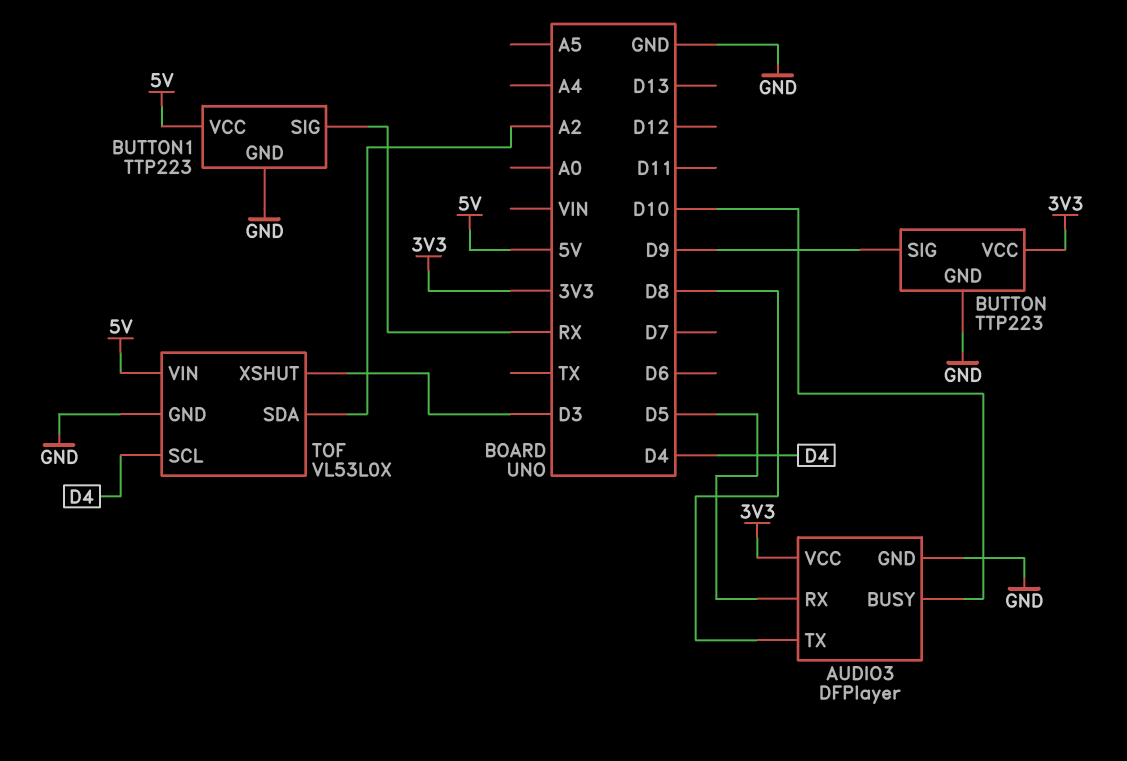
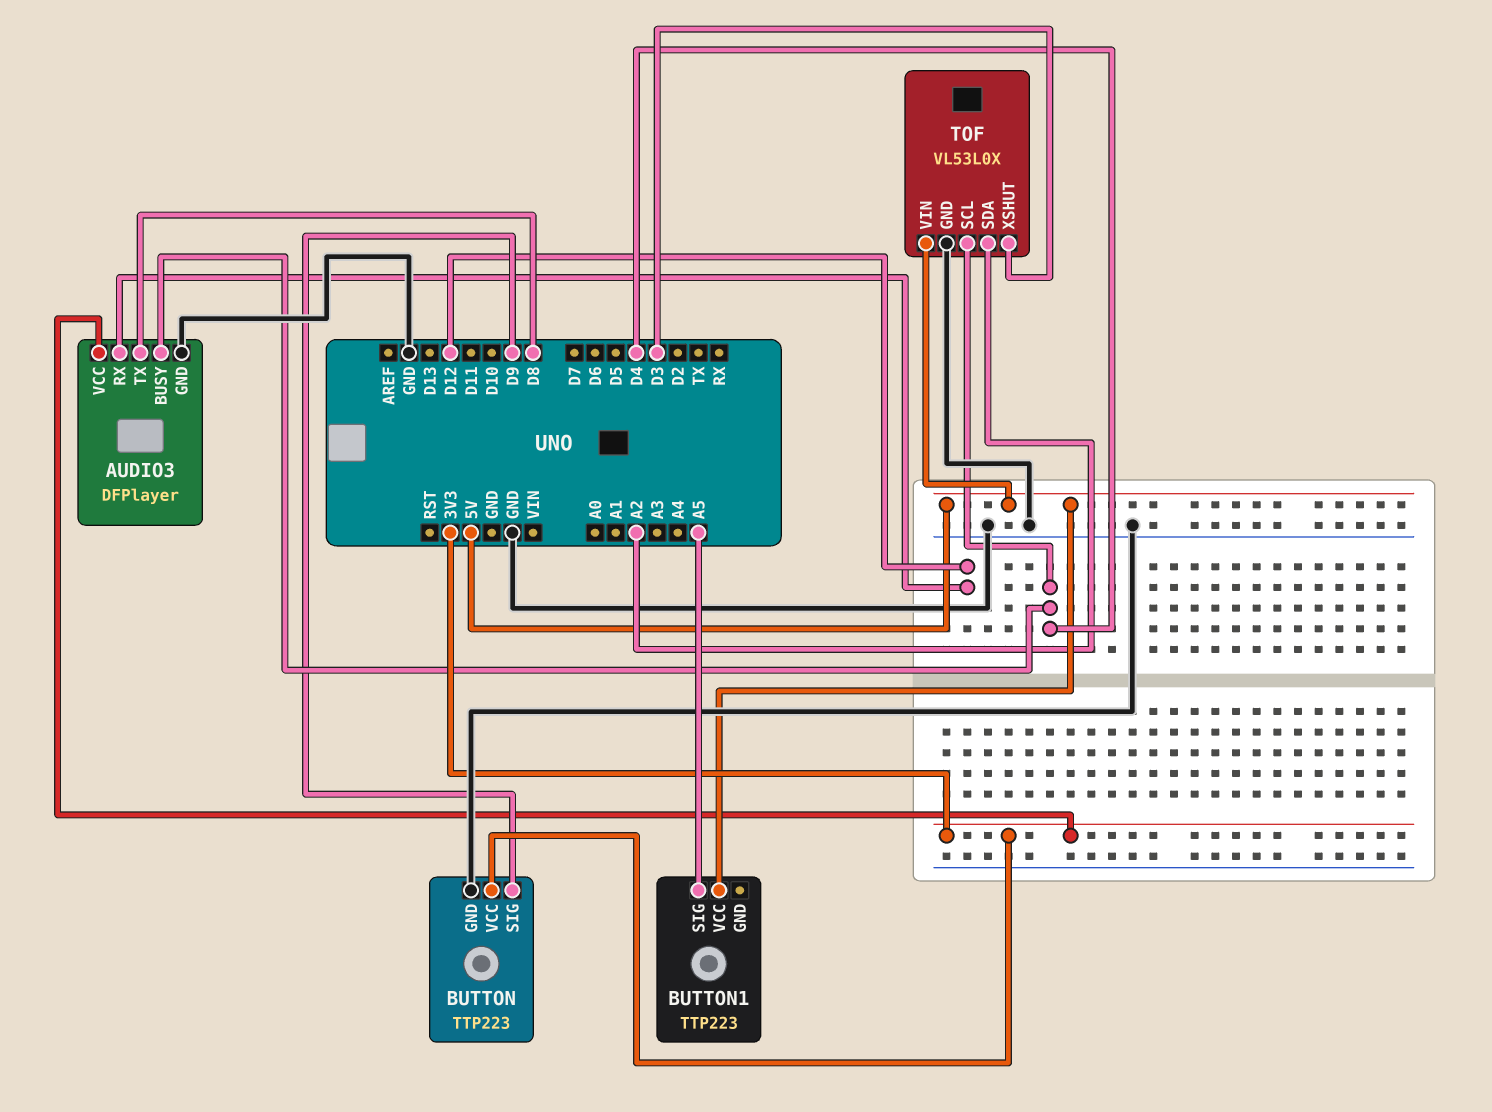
AUDIO3 pin BUSY: D10 -> D4
AUDIO3 pin RX: D5 -> D12
BUTTON1 pin GND: GND -> none
BUTTON1 pin SIG: RX -> A5

